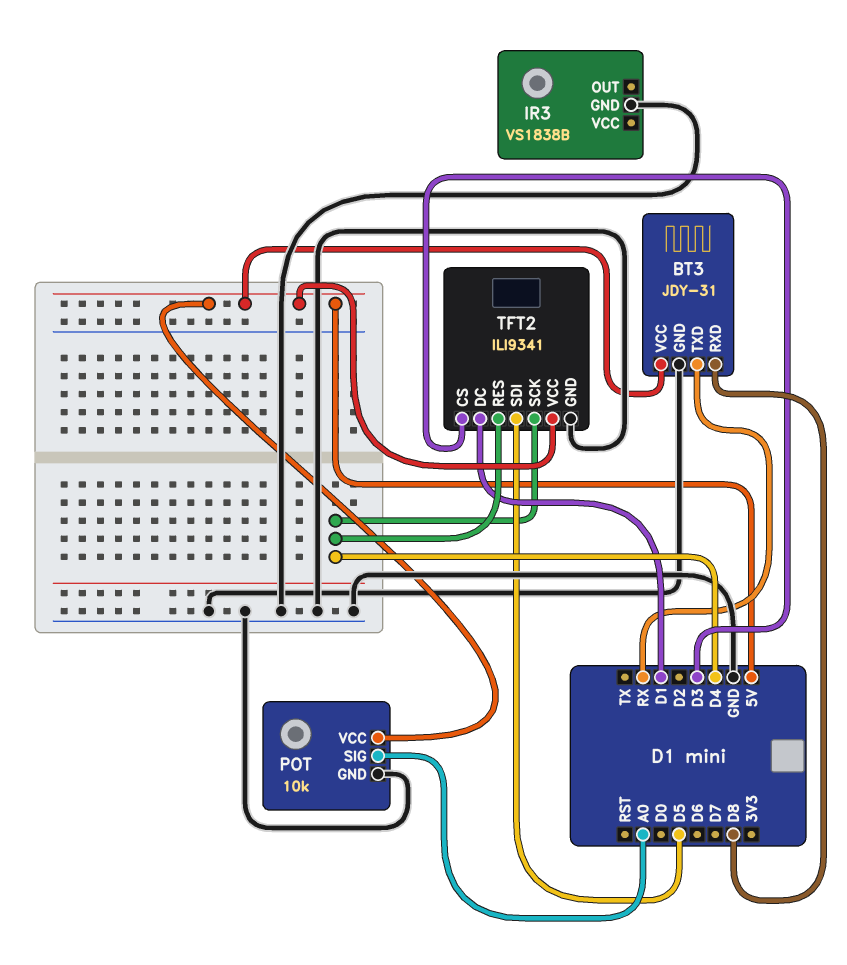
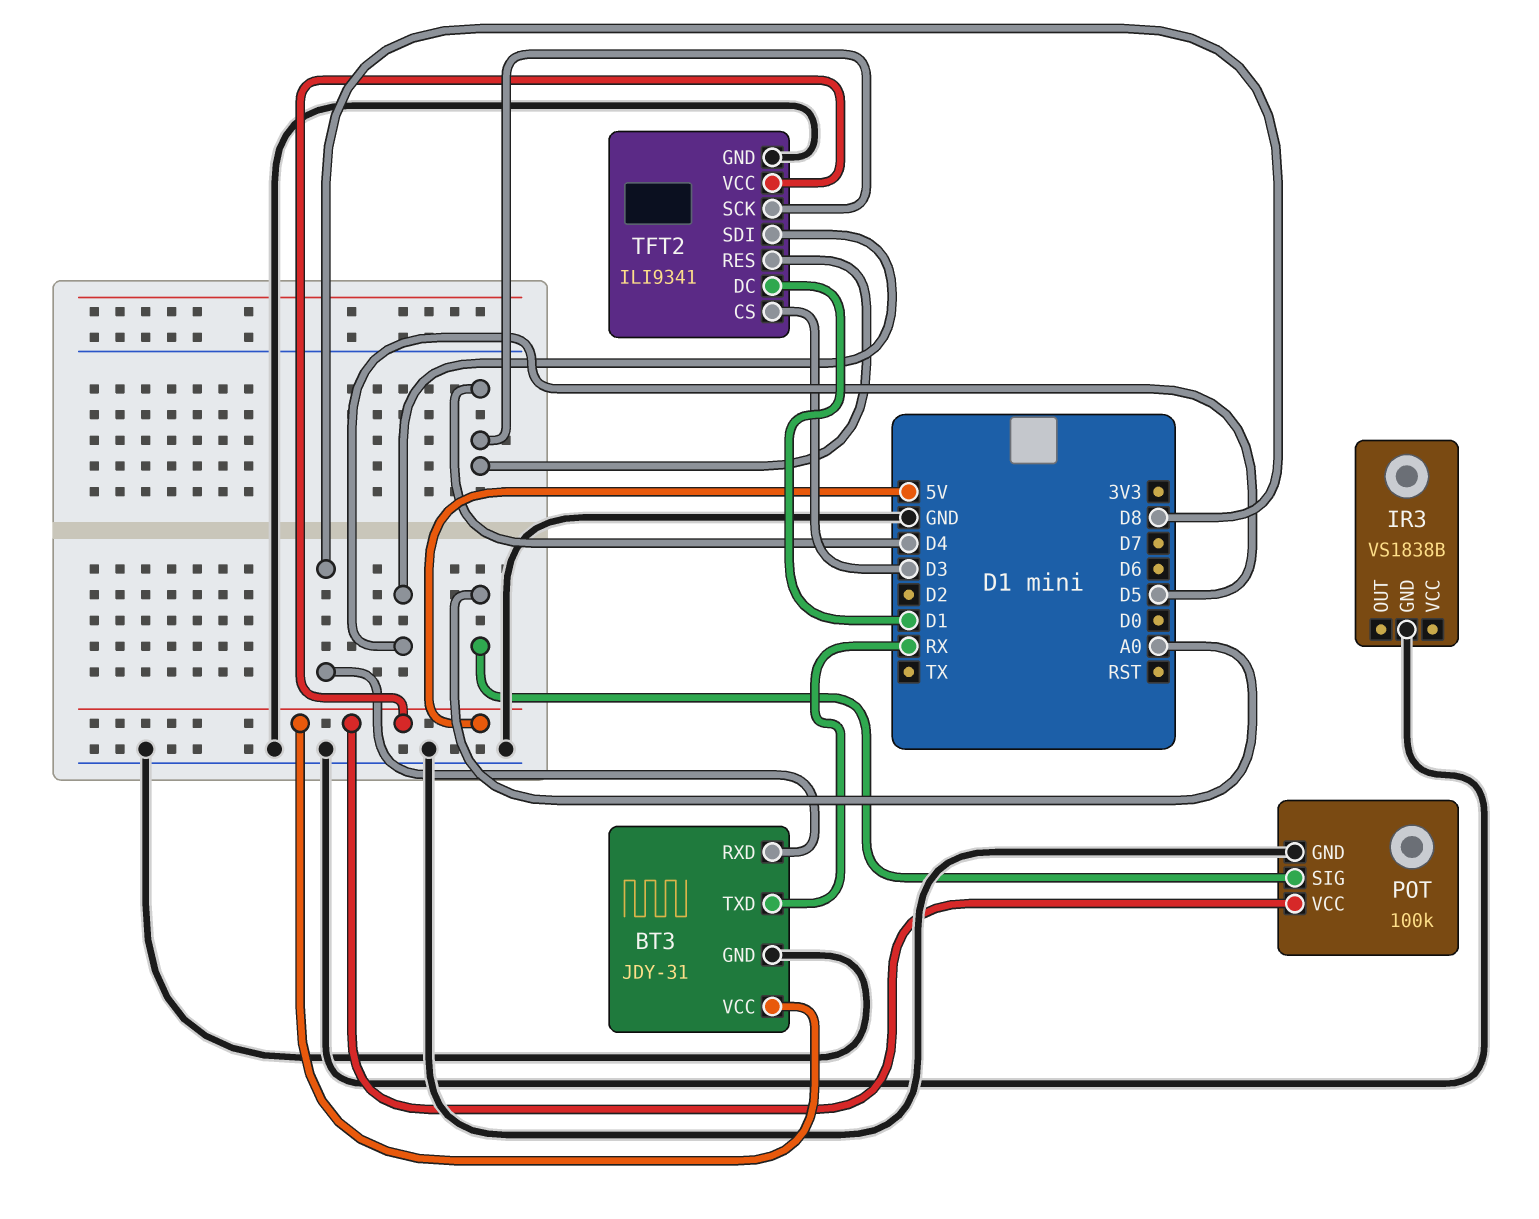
POT: 10k -> 100k

